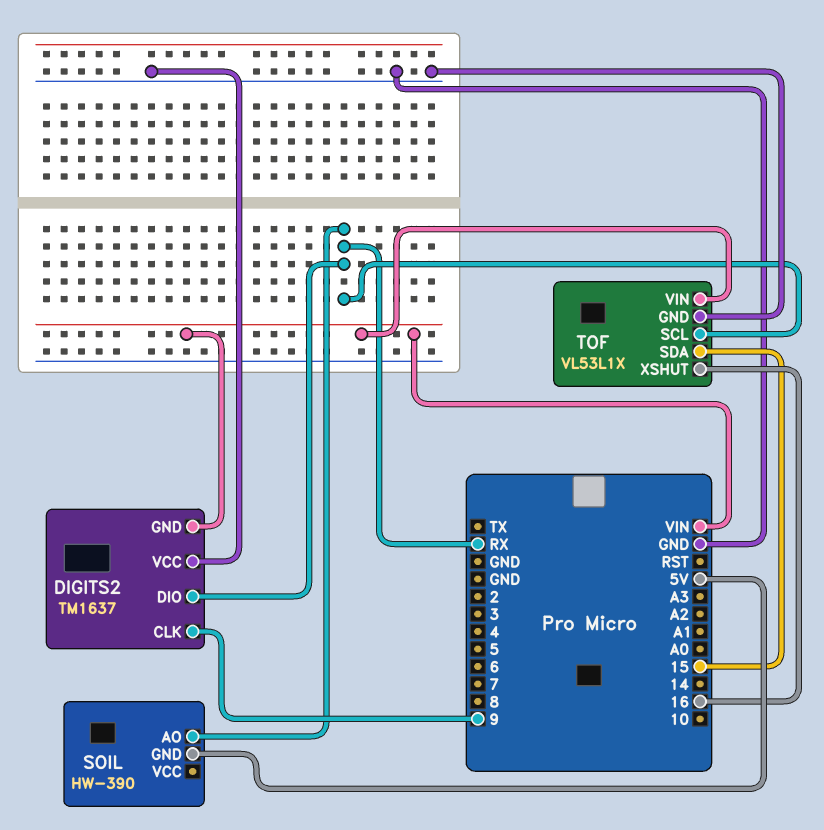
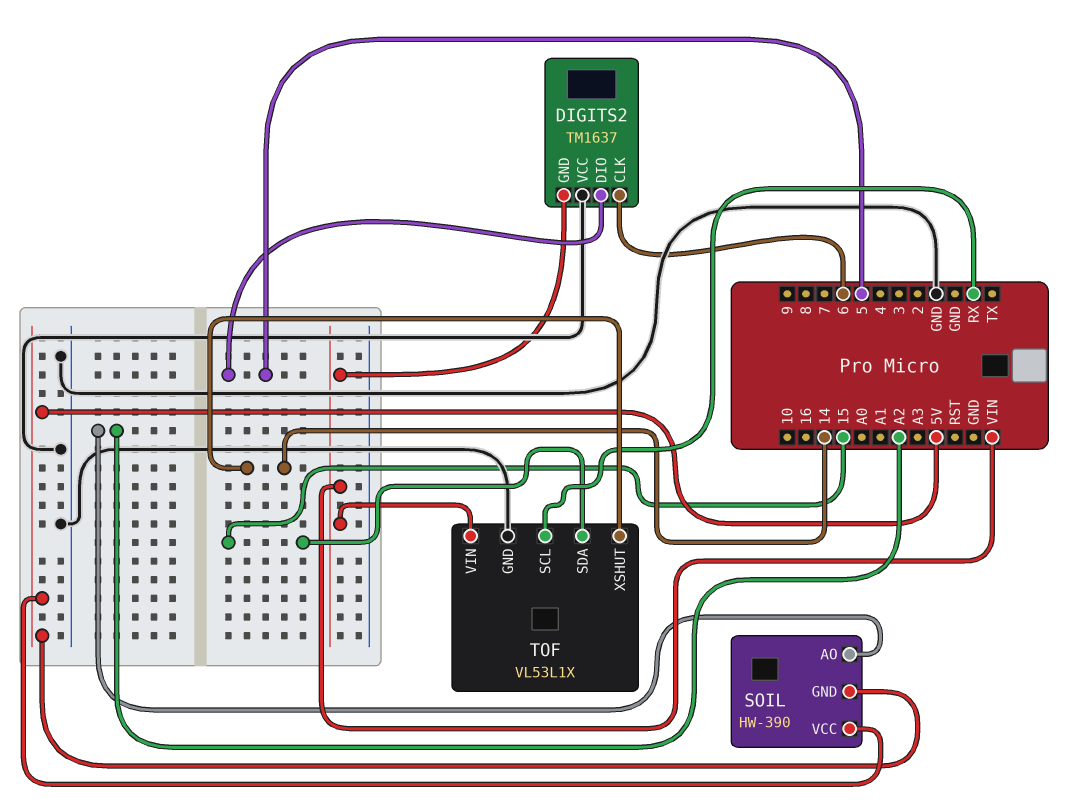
DIGITS2 pin CLK: 9 -> 6
DIGITS2 pin DIO: RX -> 5
SOIL pin AO: RX -> A2
SOIL pin VCC: none -> 5V
TOF pin XSHUT: 16 -> 14

